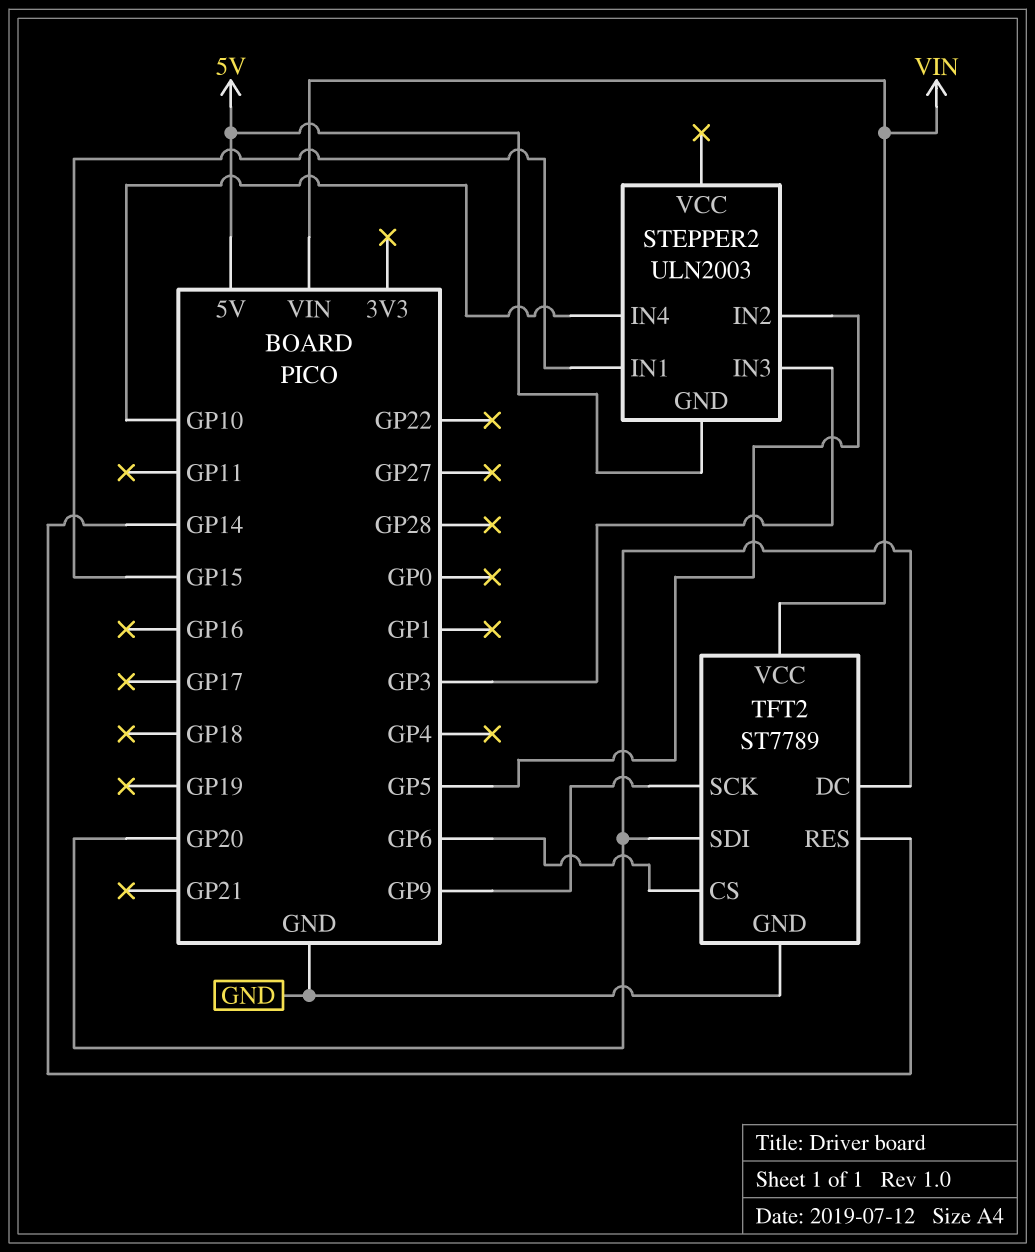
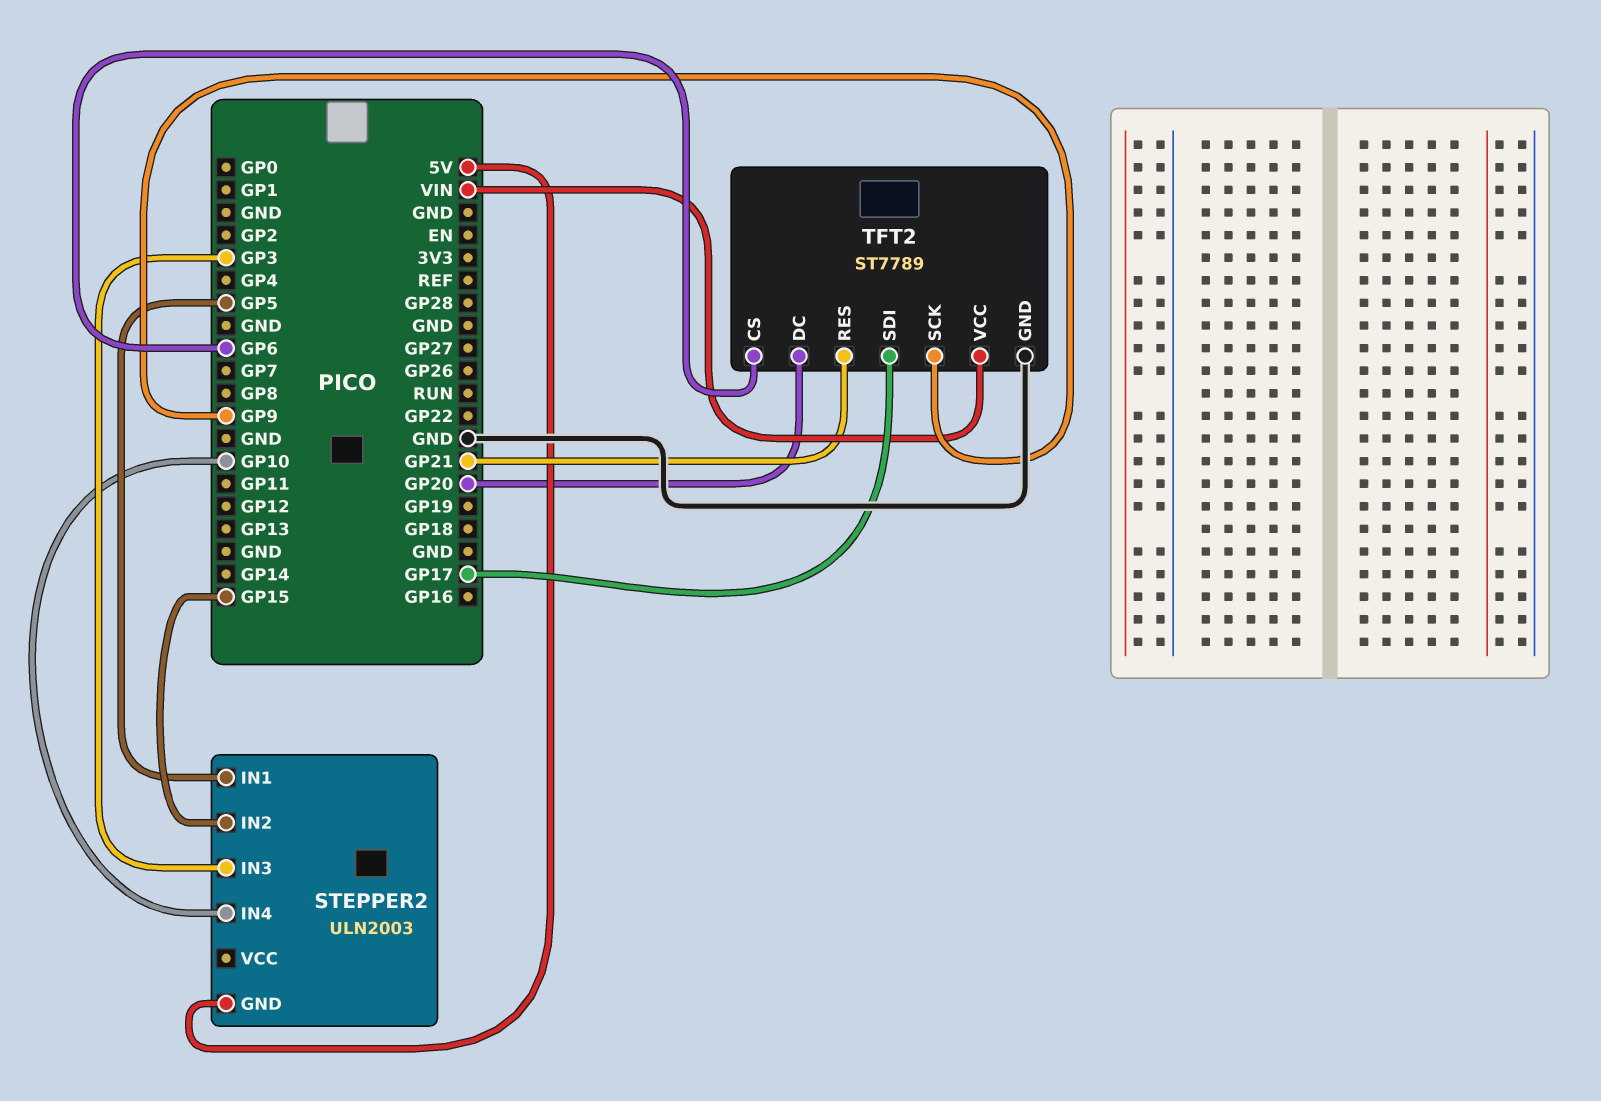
STEPPER2 pin IN1: GP15 -> GP5
STEPPER2 pin IN2: GP5 -> GP15
TFT2 pin RES: GP14 -> GP21
TFT2 pin SDI: GP20 -> GP17

